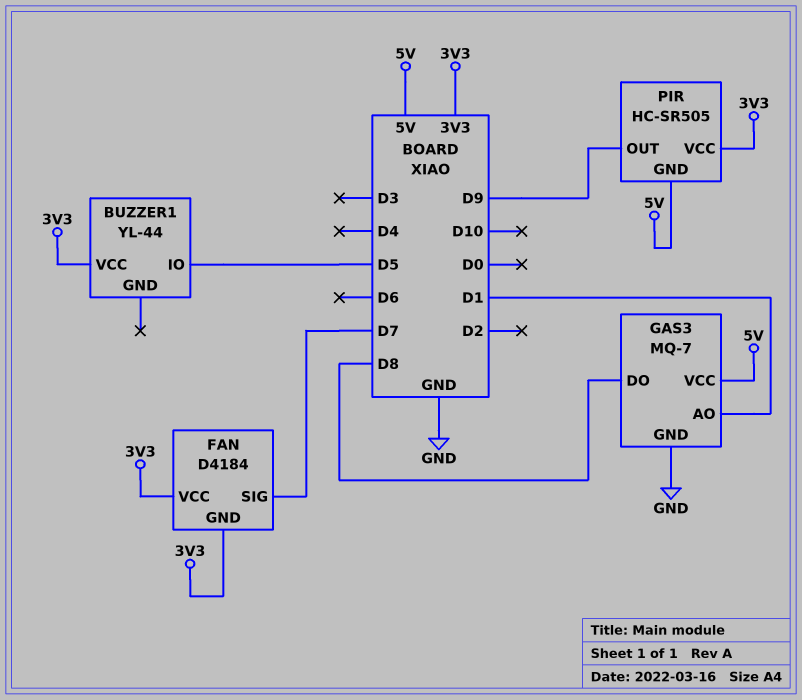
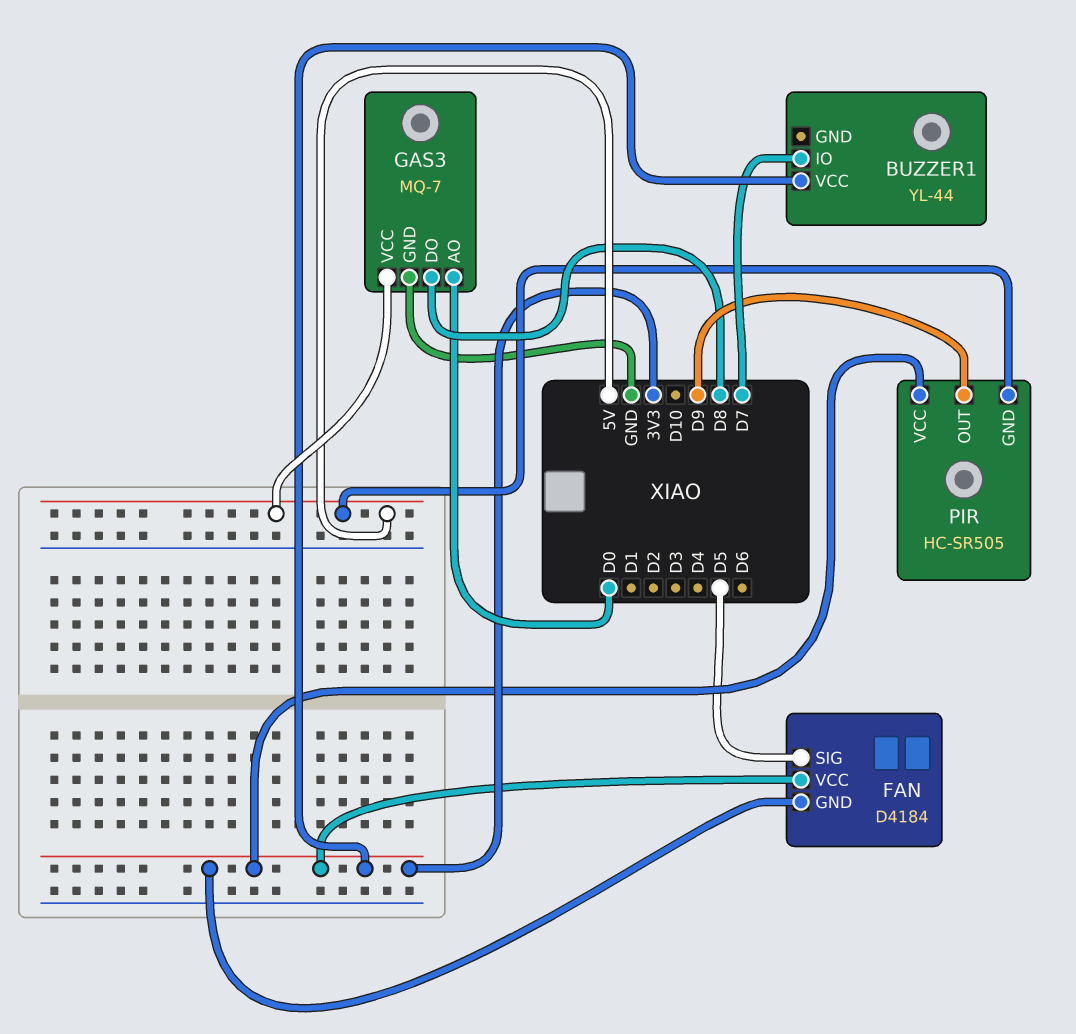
BUZZER1 pin IO: D5 -> D7
FAN pin SIG: D7 -> D5
GAS3 pin AO: D1 -> D0

